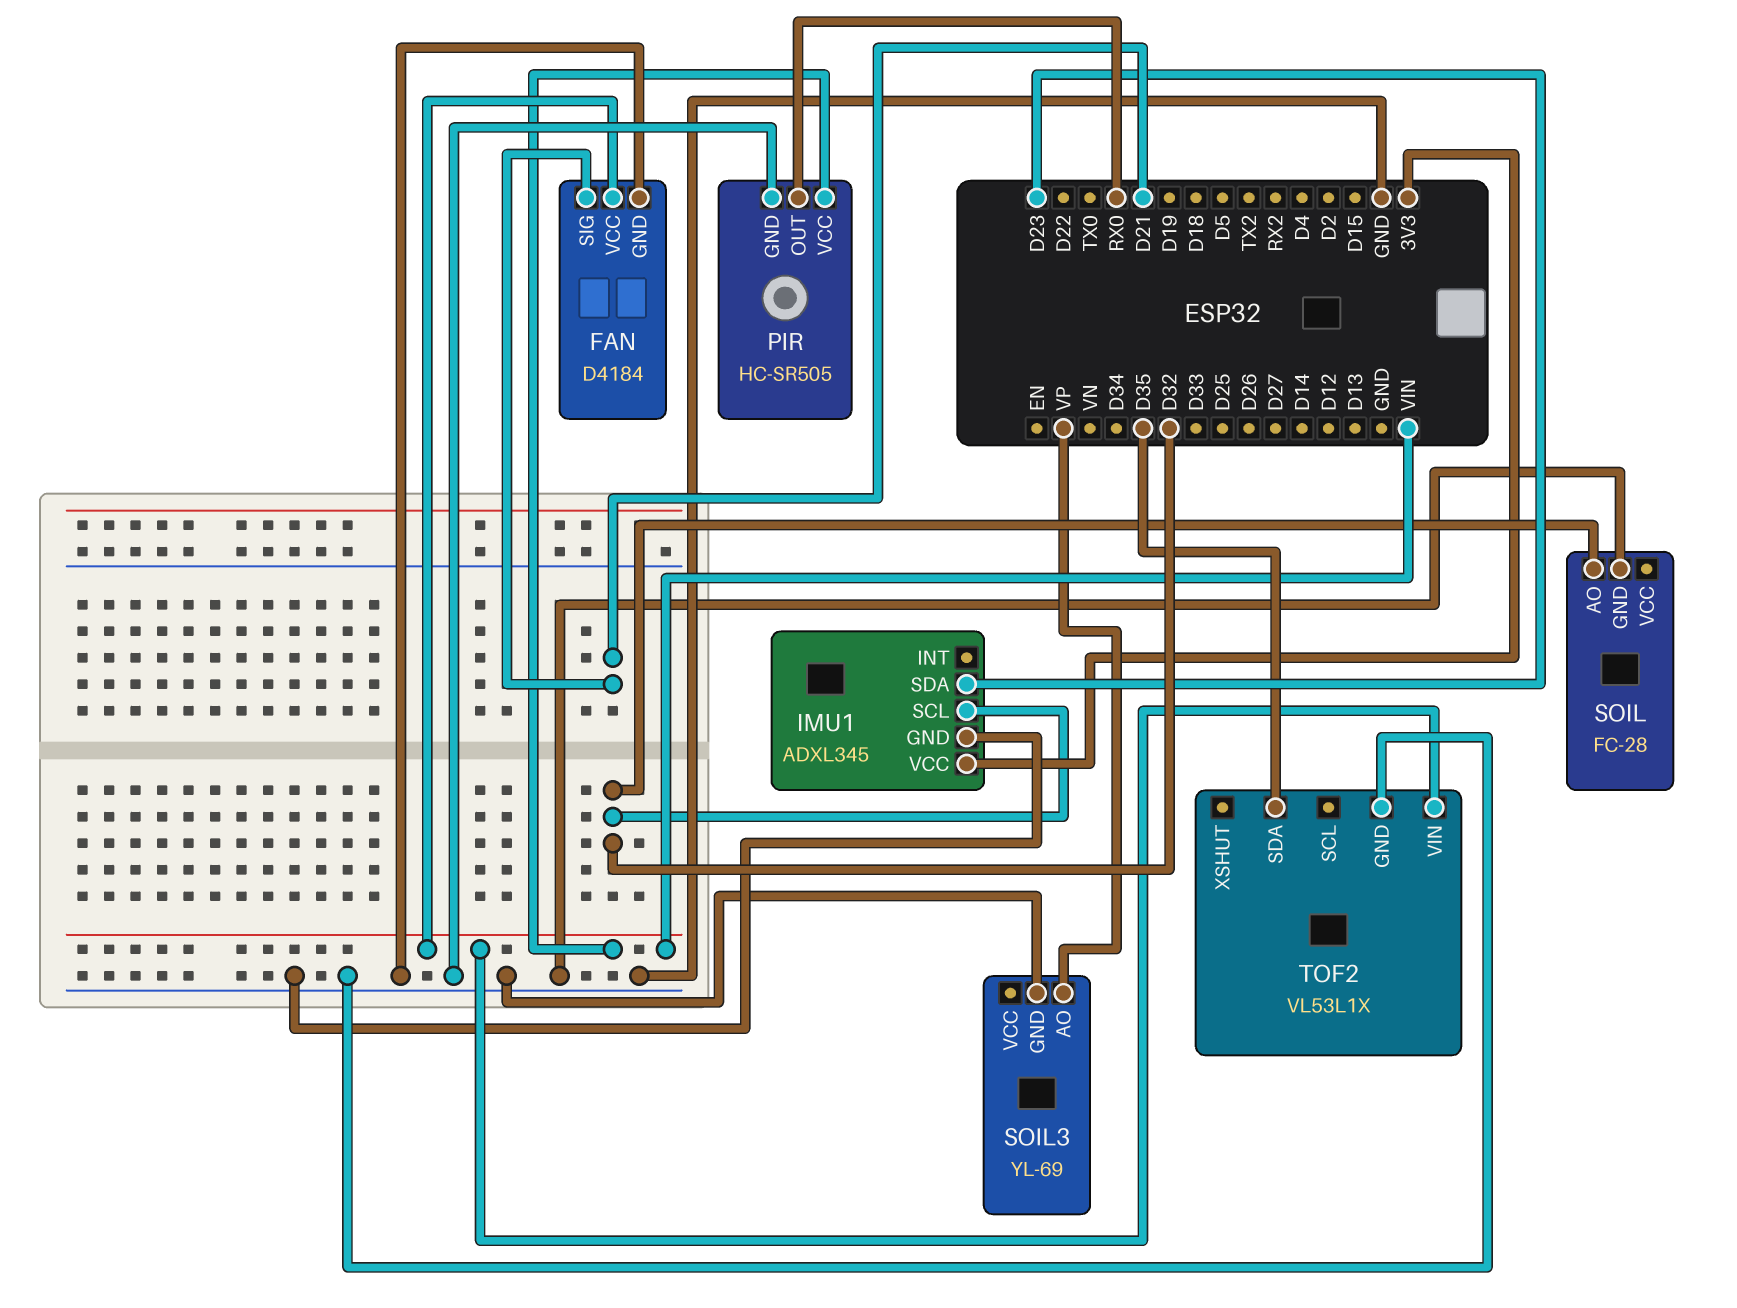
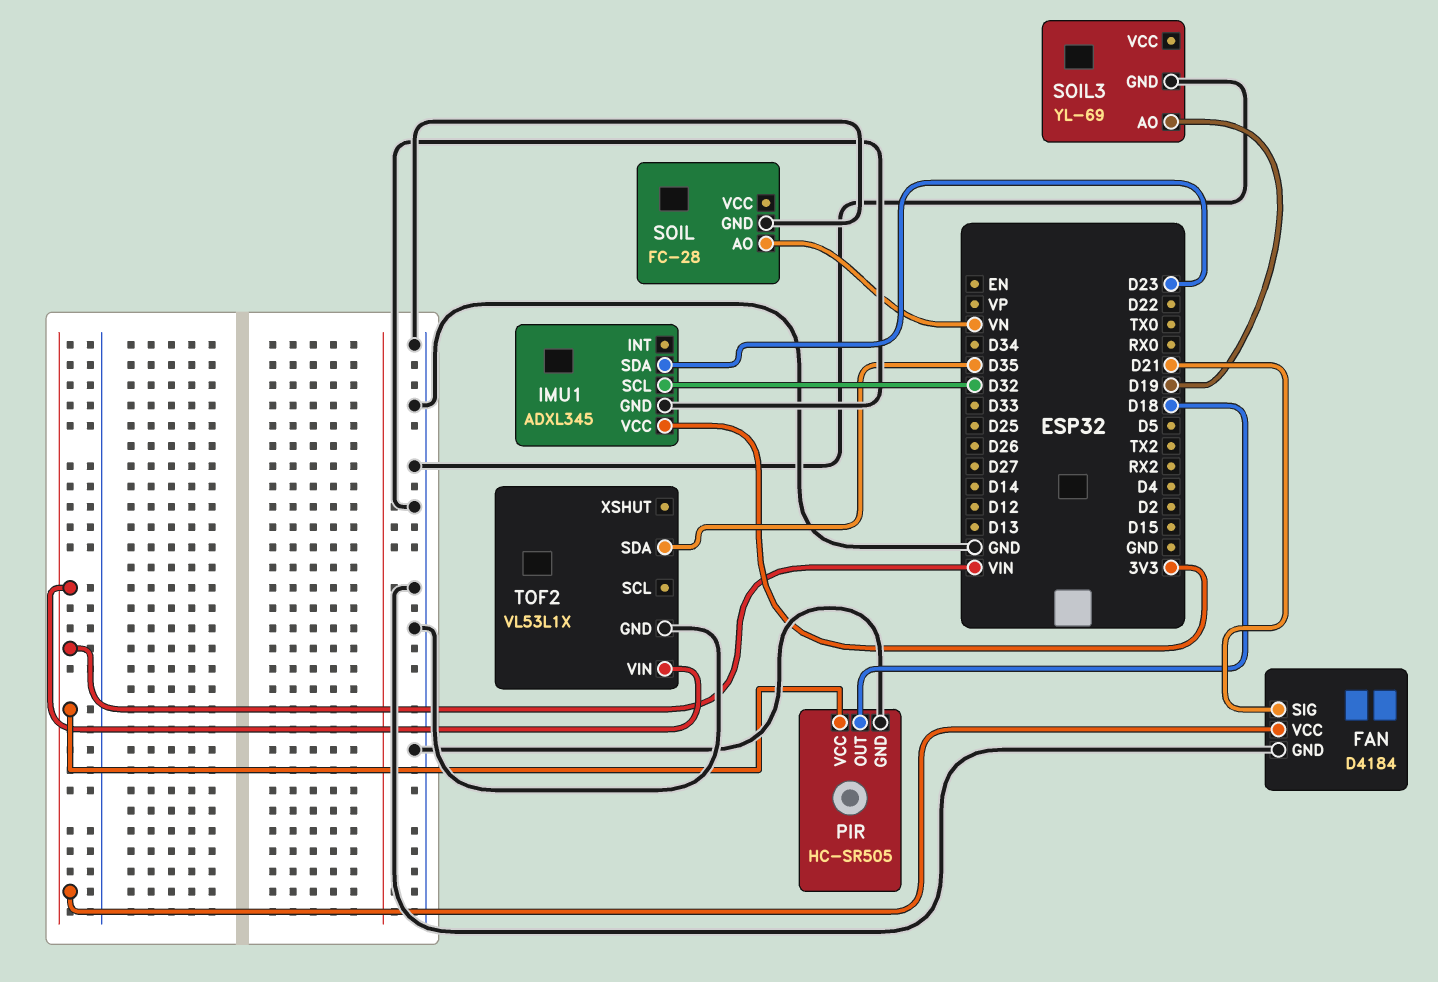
PIR pin OUT: RX0 -> D18
SOIL pin AO: D32 -> VN
SOIL3 pin AO: VP -> D19

